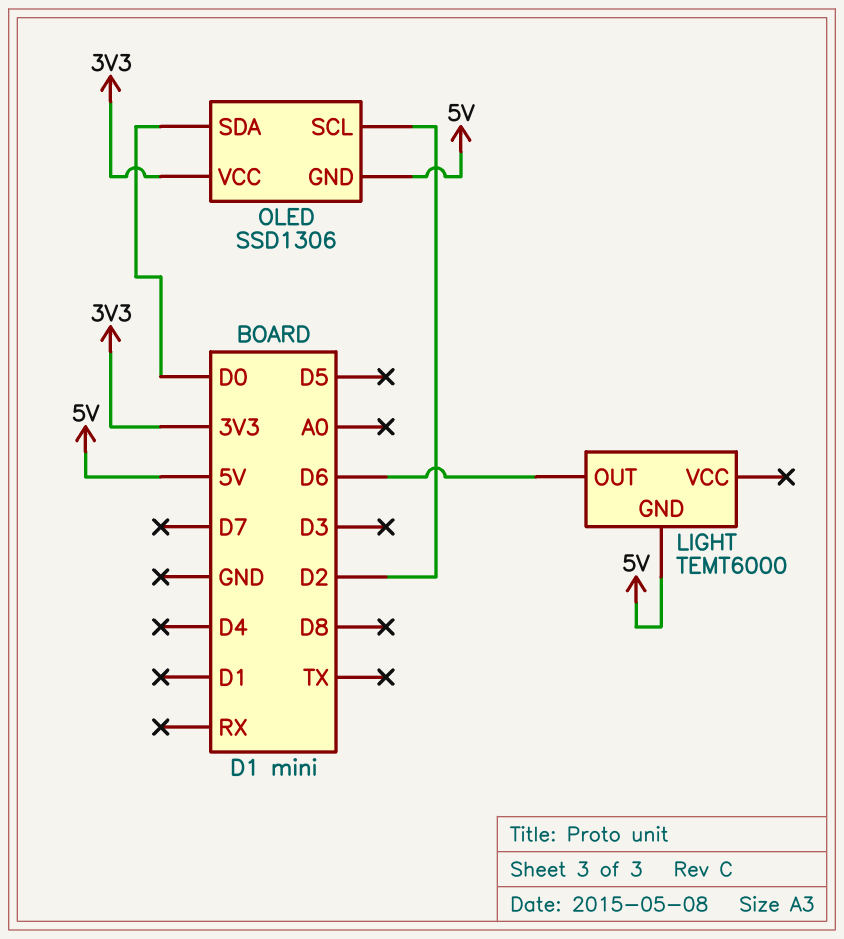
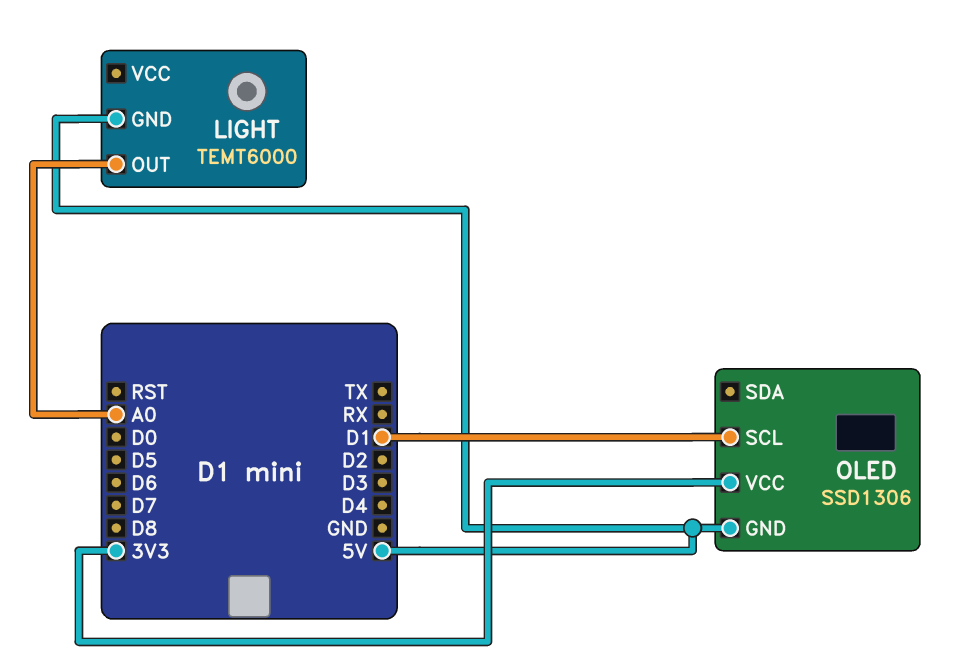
LIGHT pin OUT: D6 -> A0
OLED pin SCL: D2 -> D1
OLED pin SDA: D0 -> none

